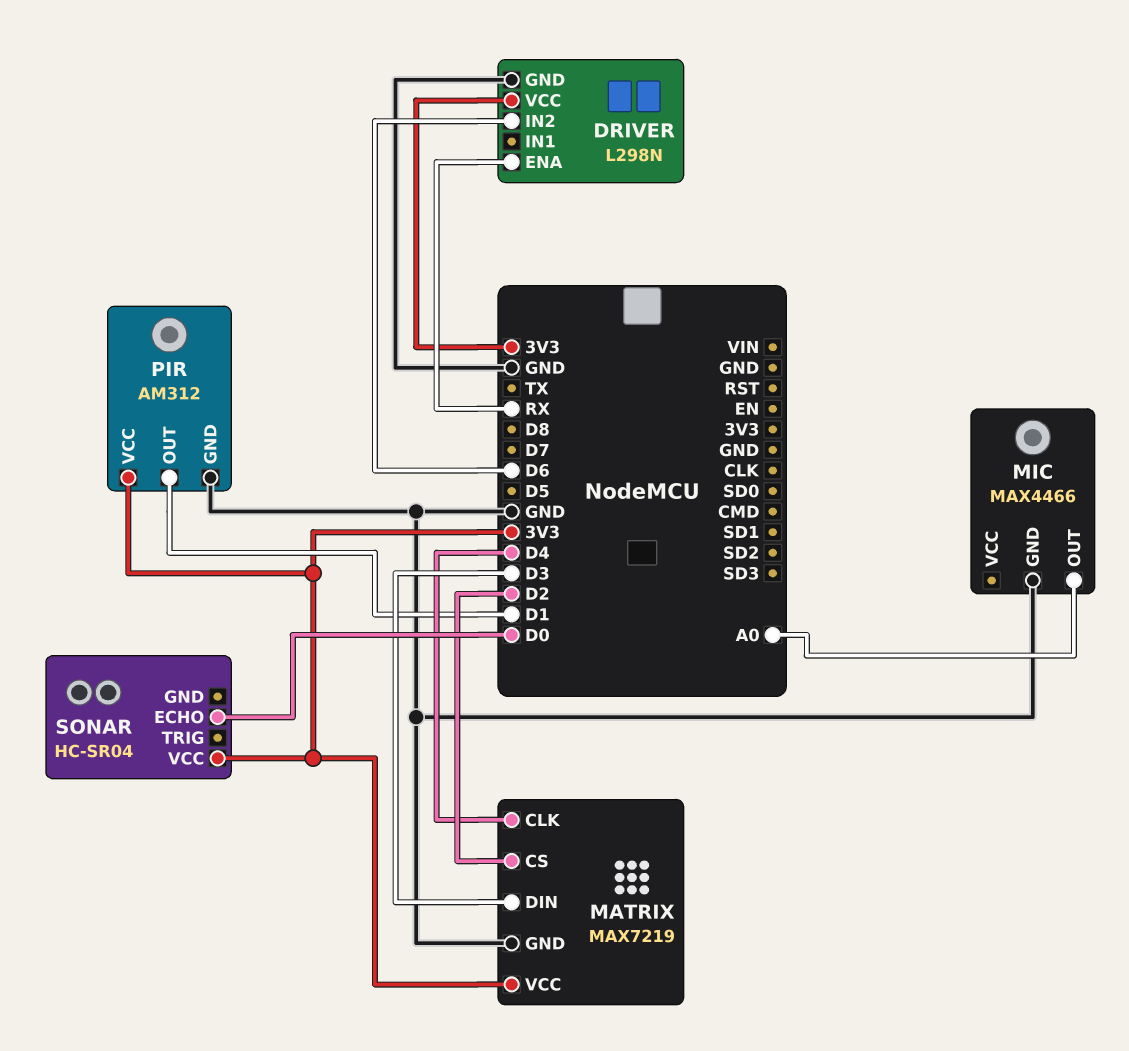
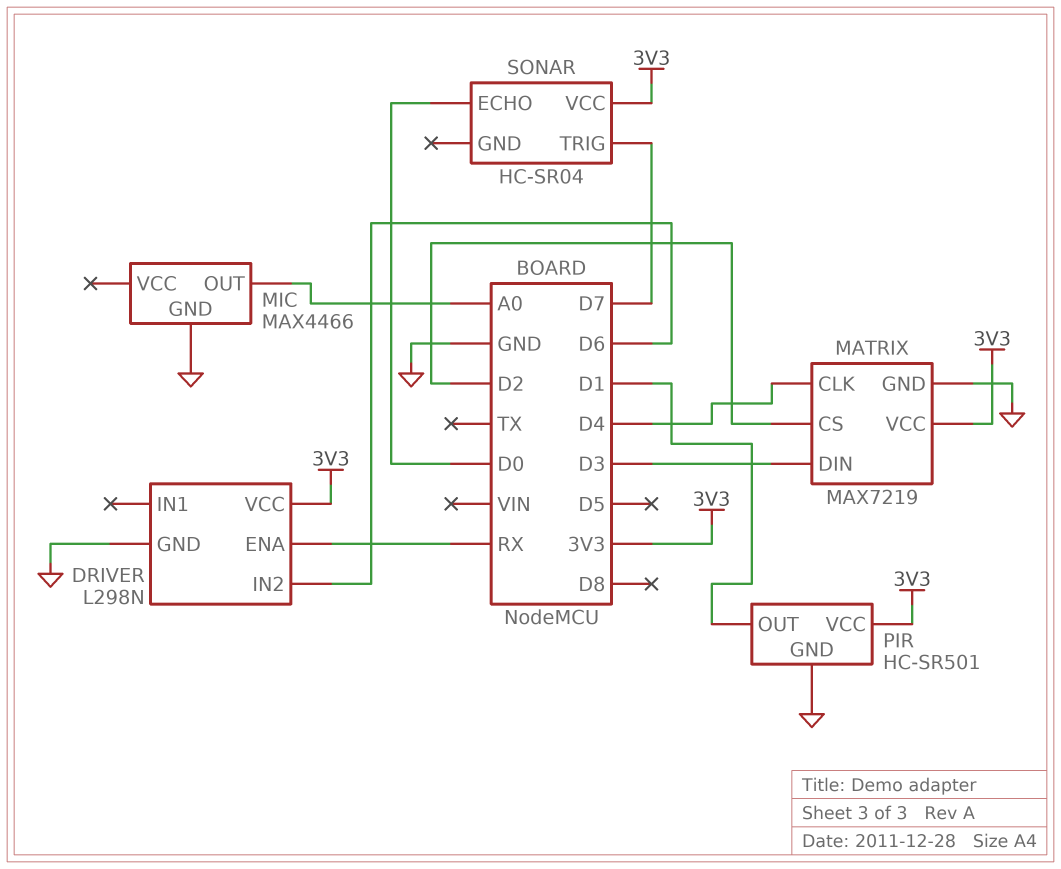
PIR: AM312 -> HC-SR501
SONAR pin TRIG: none -> D7

